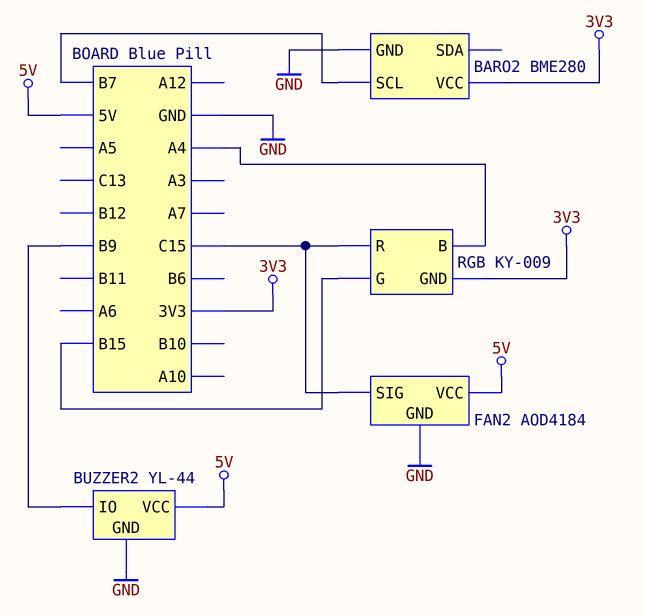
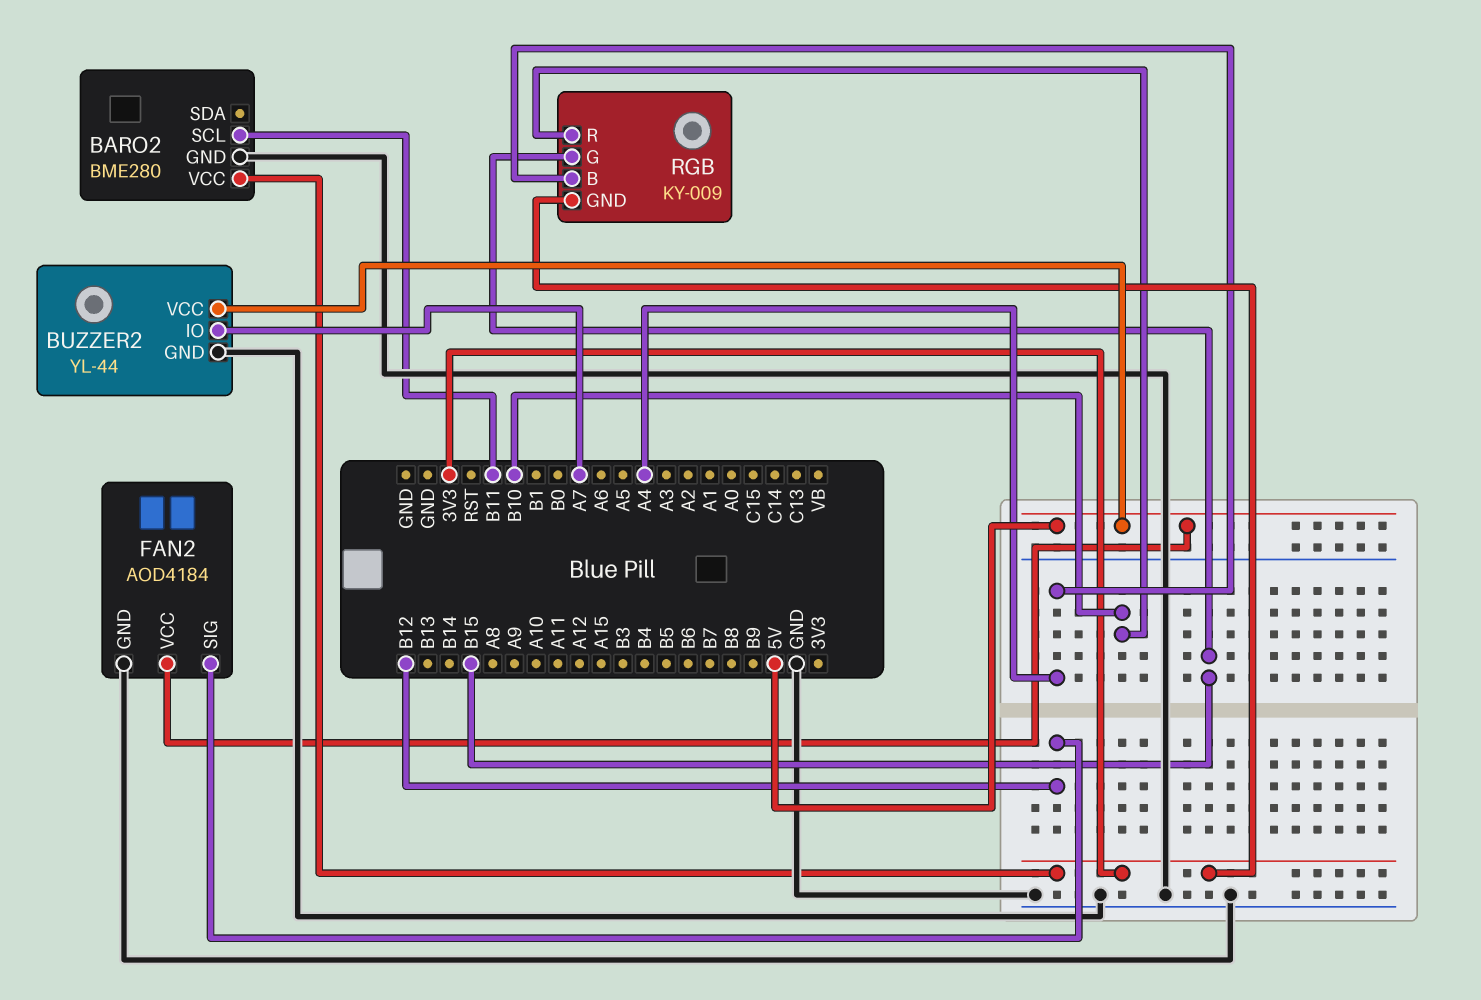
BARO2 pin SCL: B7 -> B11
BUZZER2 pin IO: B9 -> A7
FAN2 pin SIG: C15 -> B12
RGB pin R: C15 -> B10

